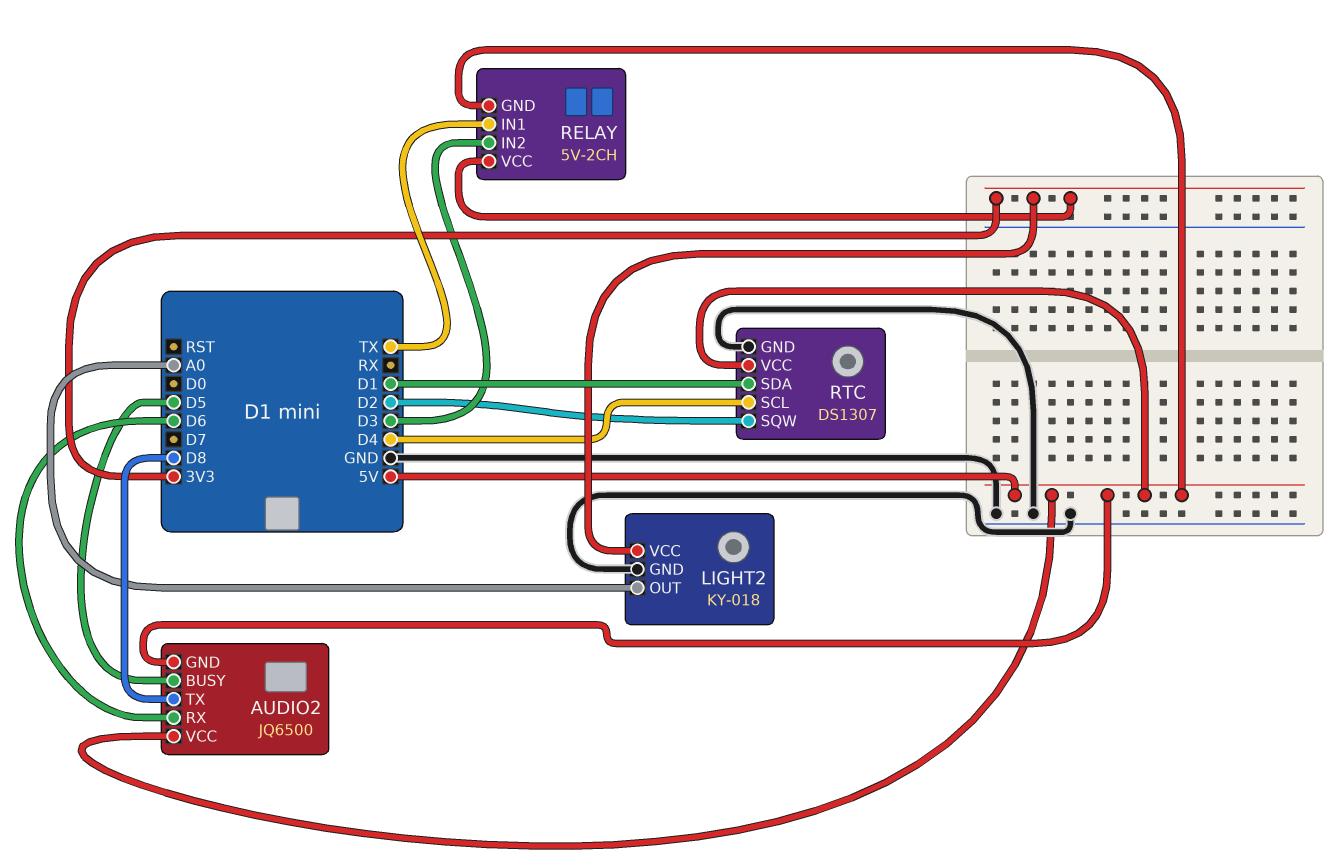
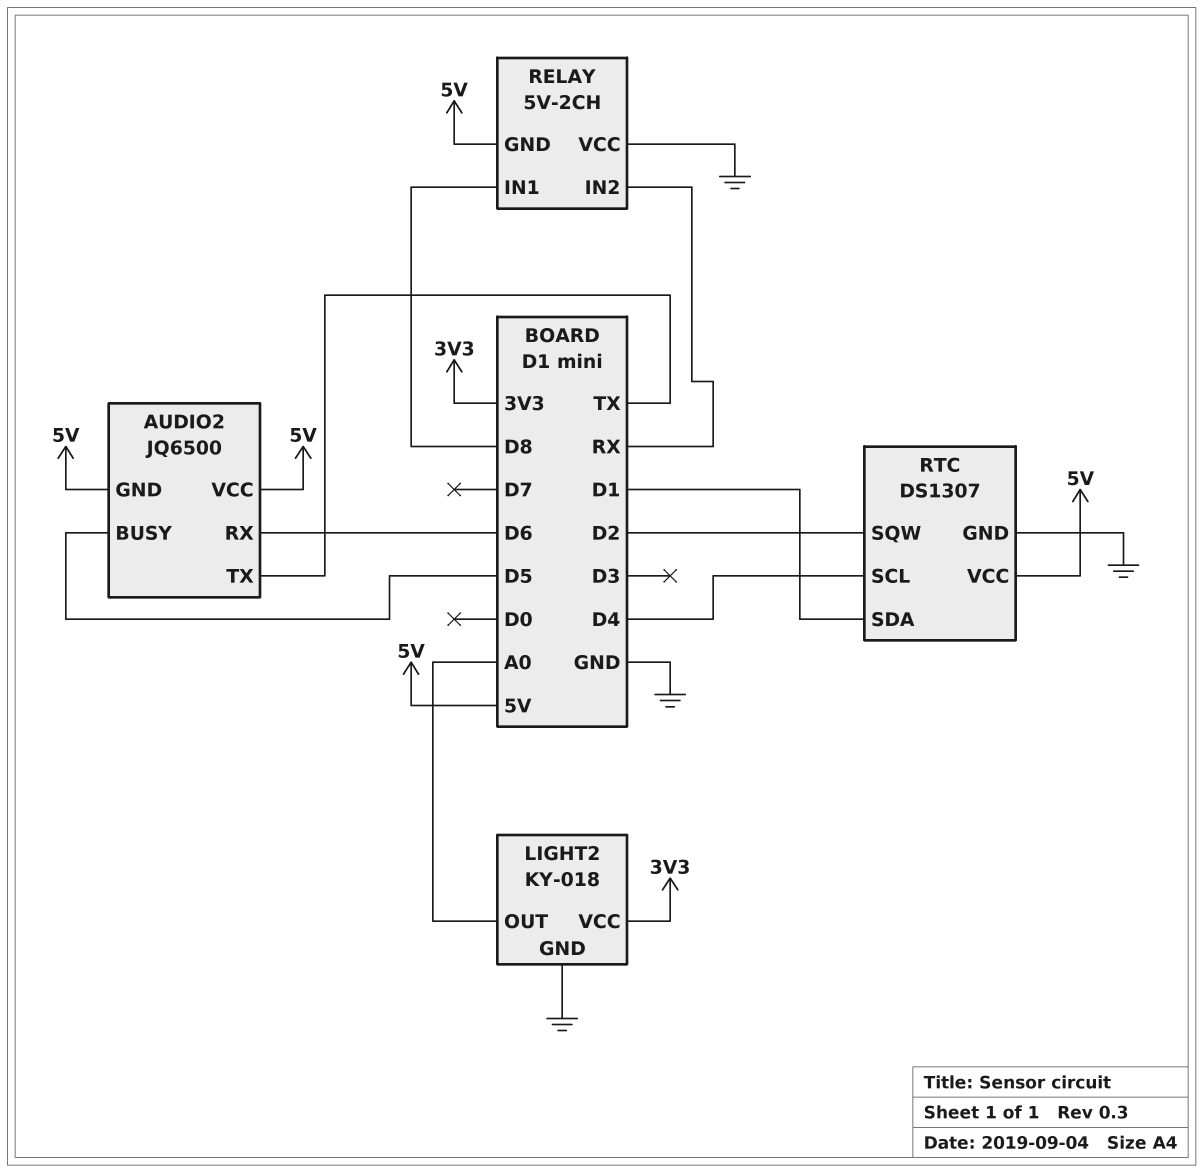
AUDIO2 pin TX: D8 -> TX
RELAY pin IN1: TX -> D8
RELAY pin IN2: D3 -> RX
RELAY pin VCC: 3V3 -> GND

